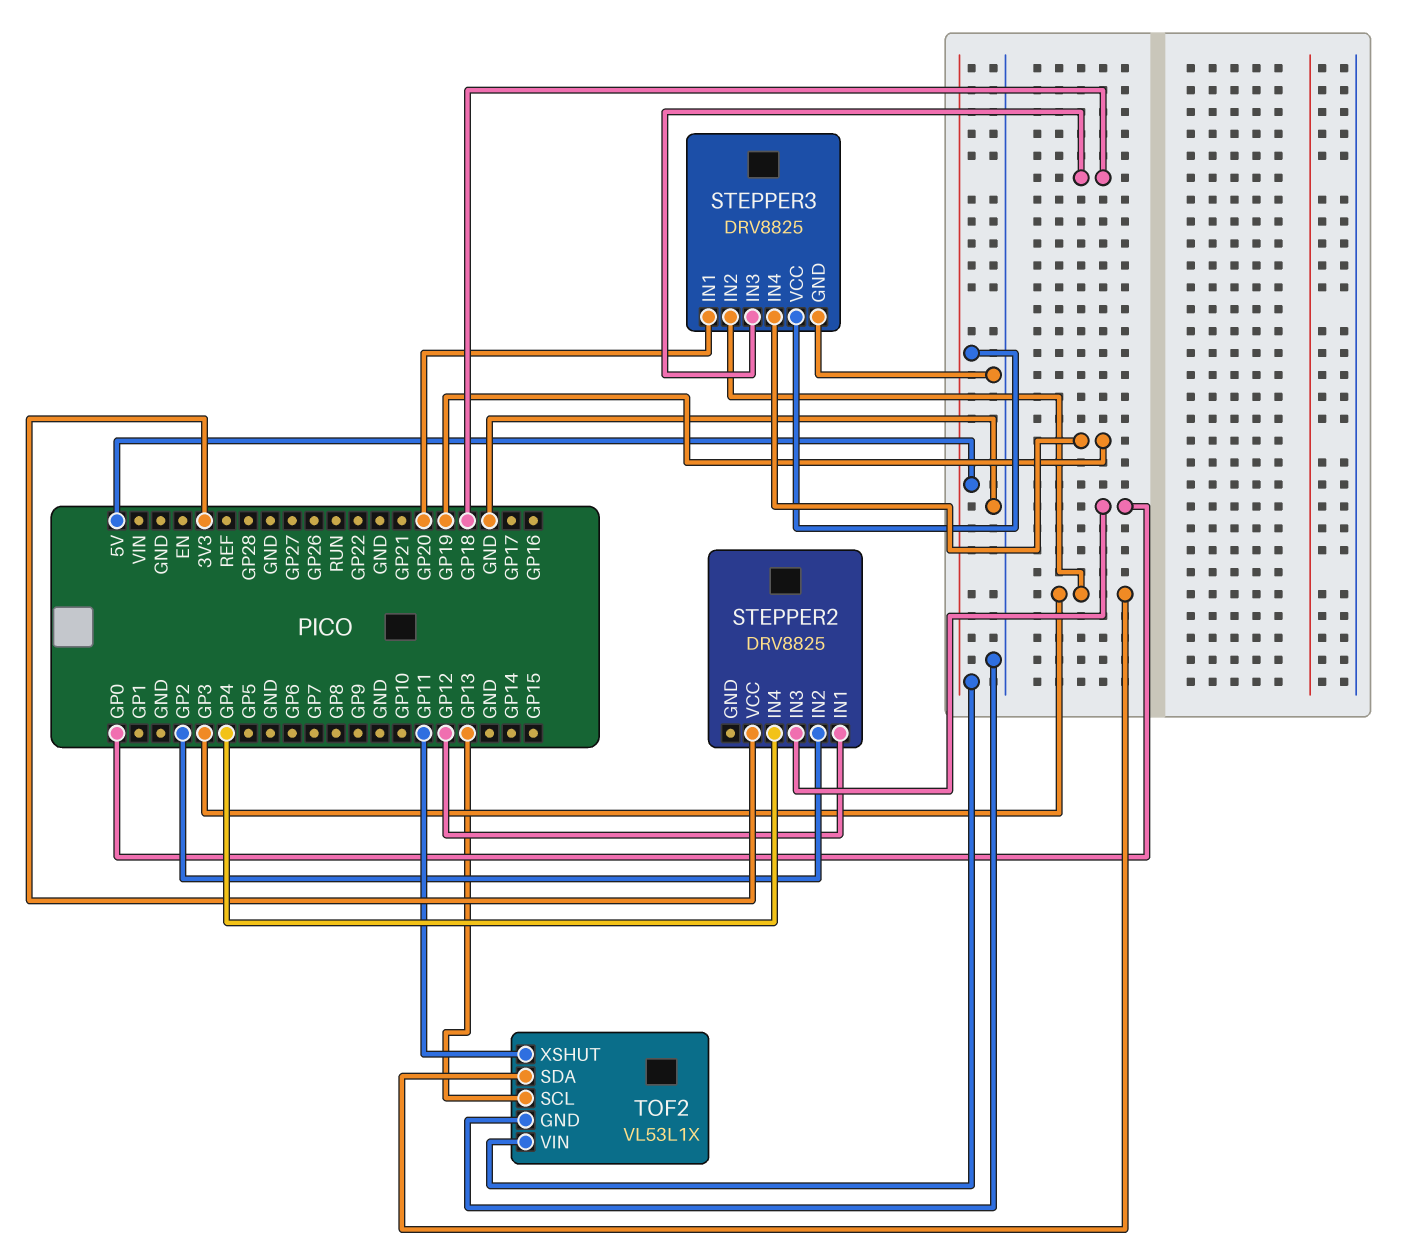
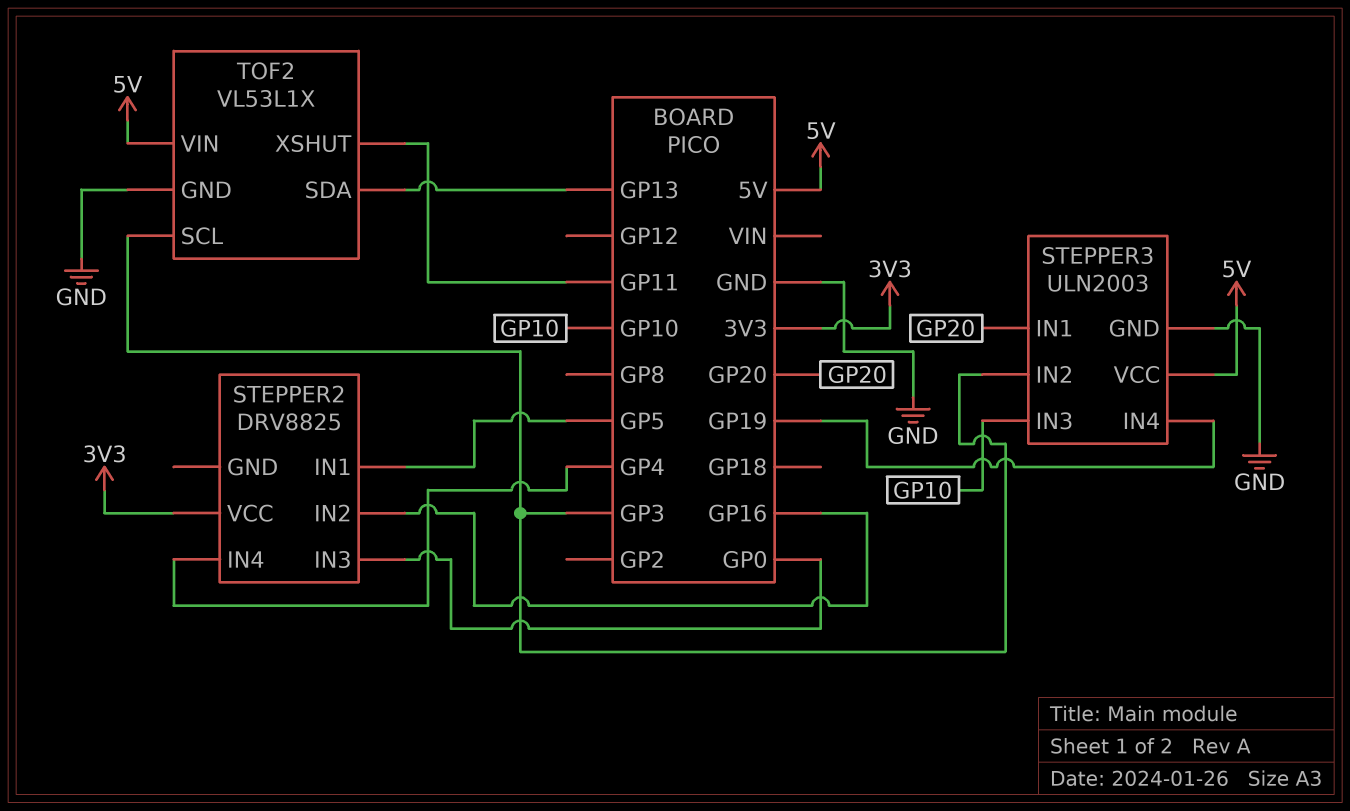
STEPPER2 pin IN1: GP12 -> GP5
STEPPER2 pin IN2: GP2 -> GP16
STEPPER3: DRV8825 -> ULN2003
STEPPER3 pin IN3: GP18 -> GP10
TOF2 pin SCL: GP13 -> GP3
TOF2 pin SDA: GP3 -> GP13

